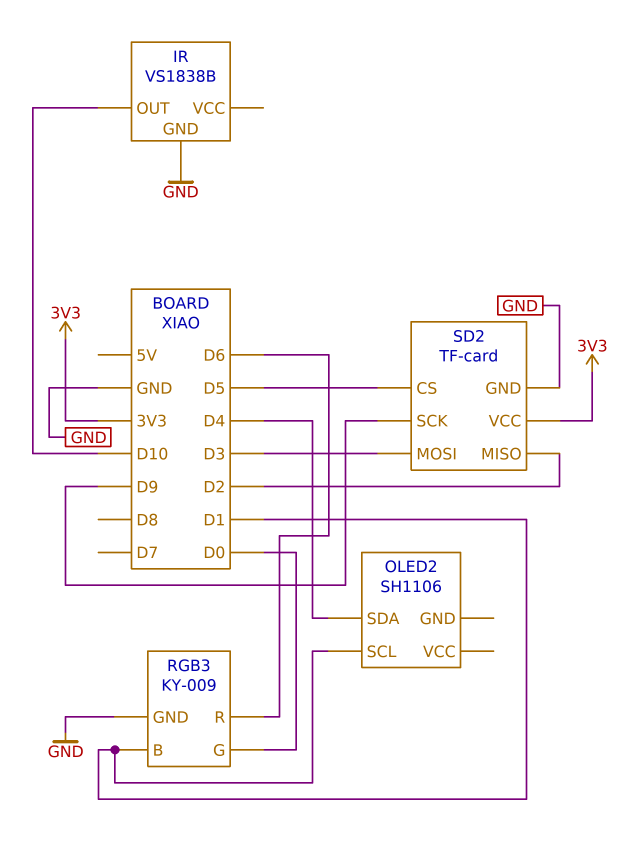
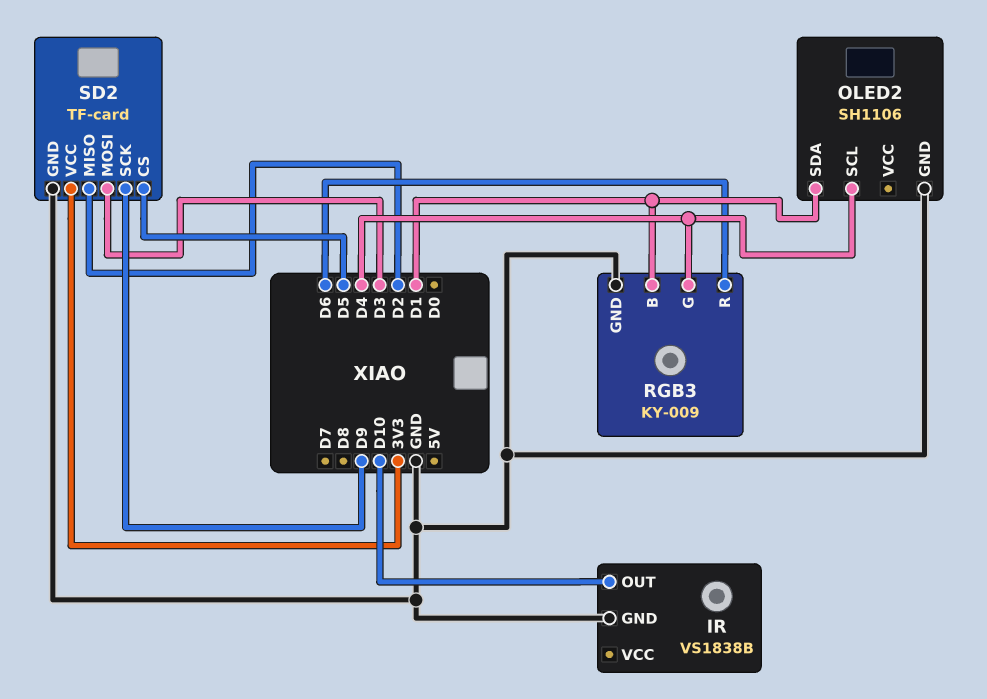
OLED2 pin GND: none -> GND
OLED2 pin SCL: D1 -> D4
OLED2 pin SDA: D4 -> D1
RGB3 pin G: D0 -> D4

